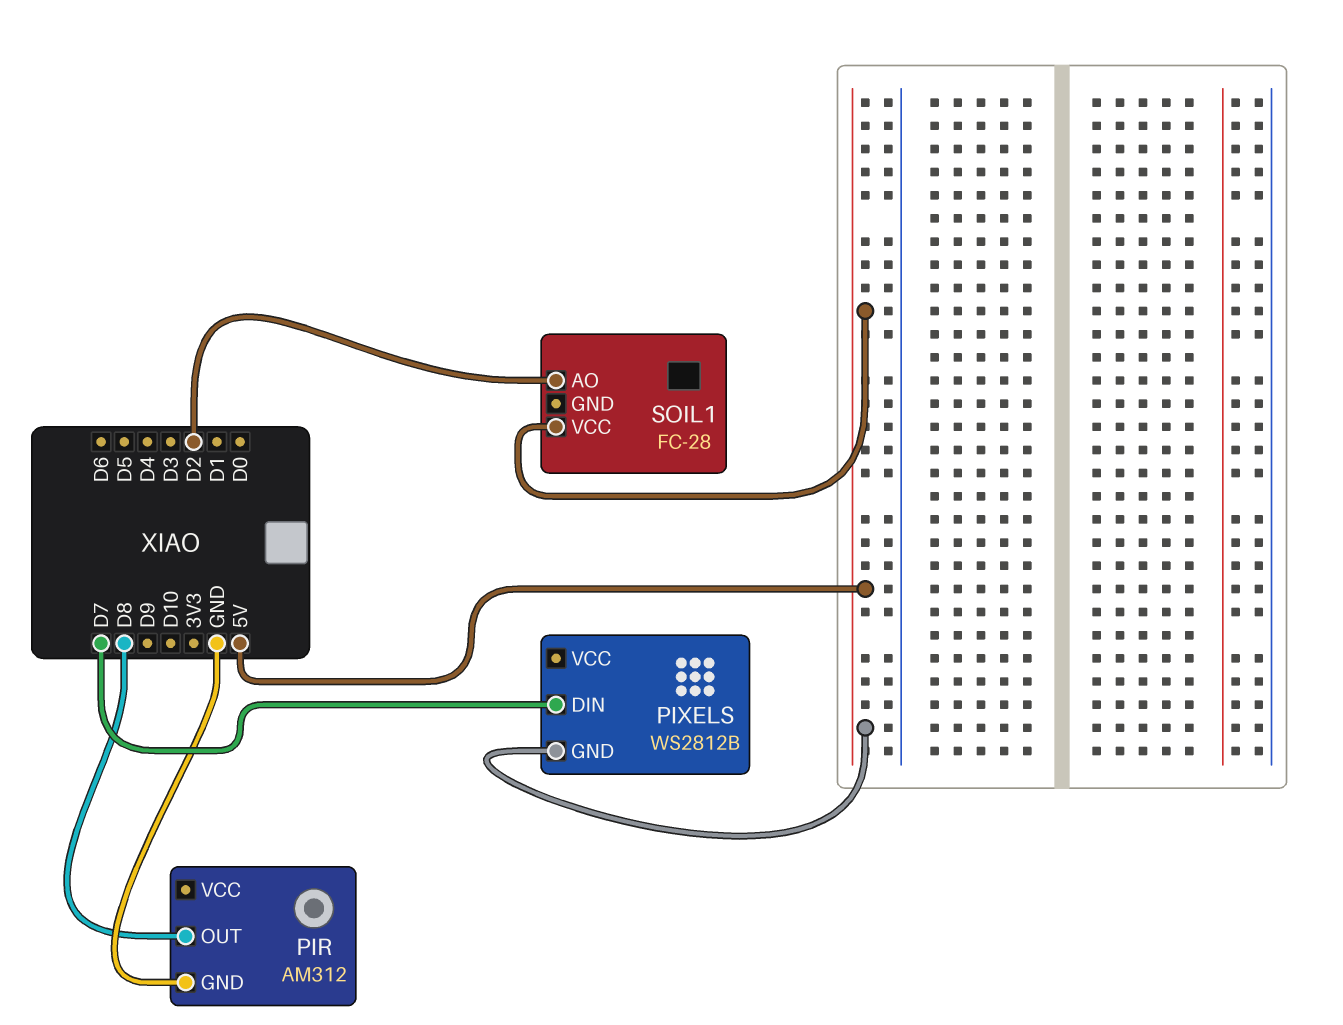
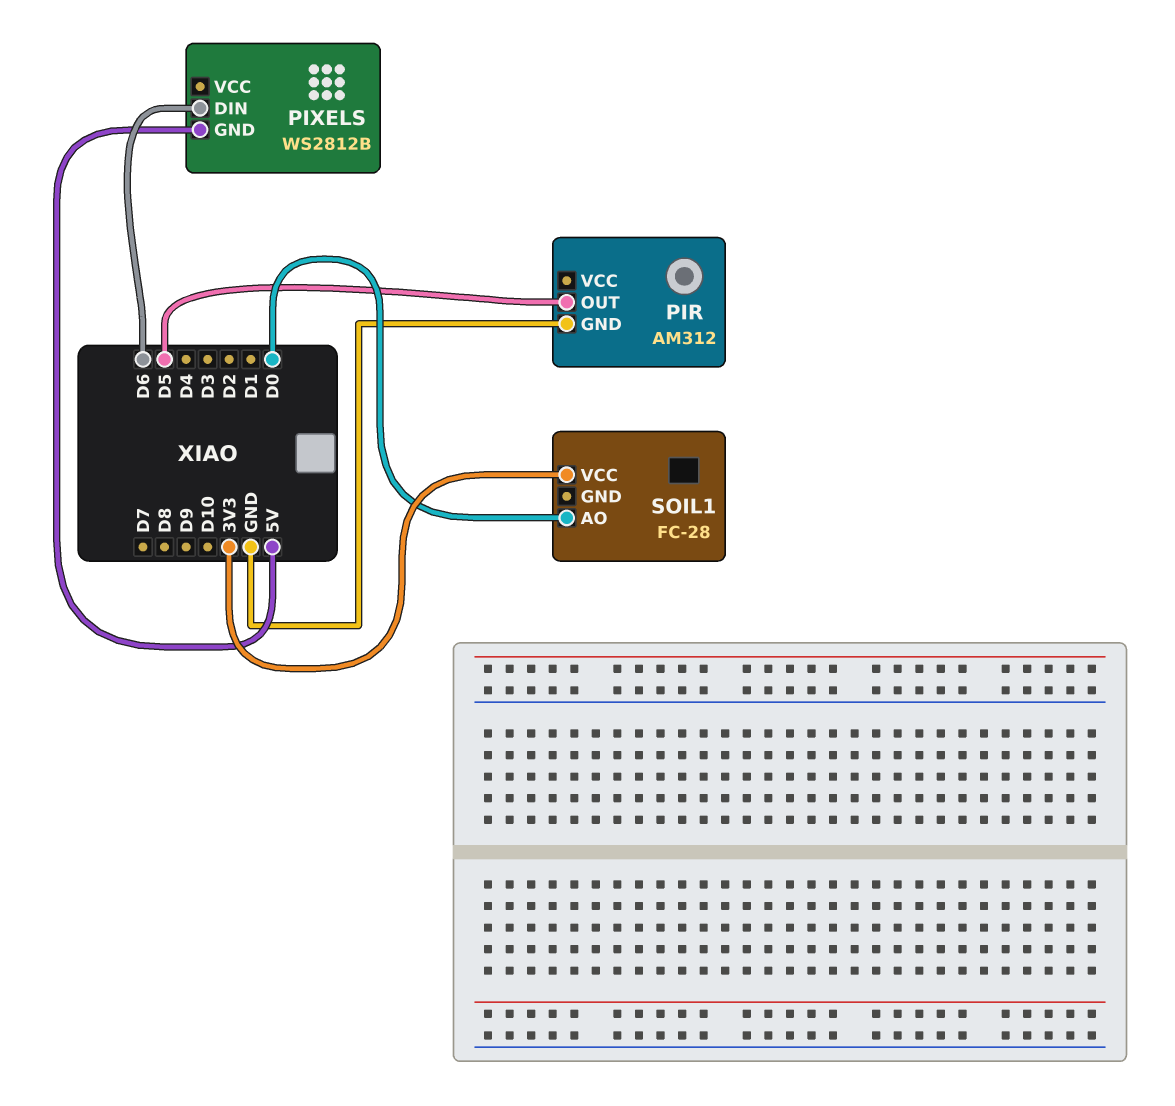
PIR pin OUT: D8 -> D5
PIXELS pin DIN: D7 -> D6
SOIL1 pin AO: D2 -> D0
SOIL1 pin VCC: 5V -> 3V3

